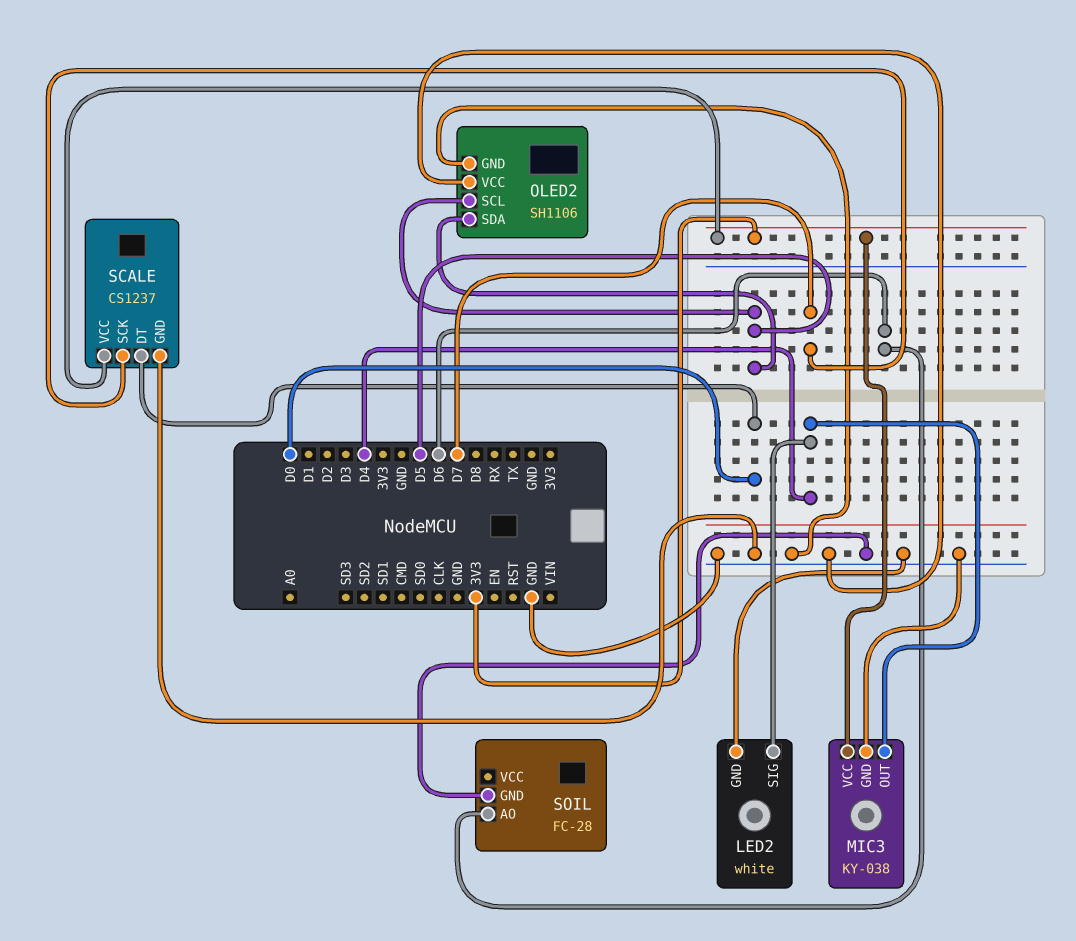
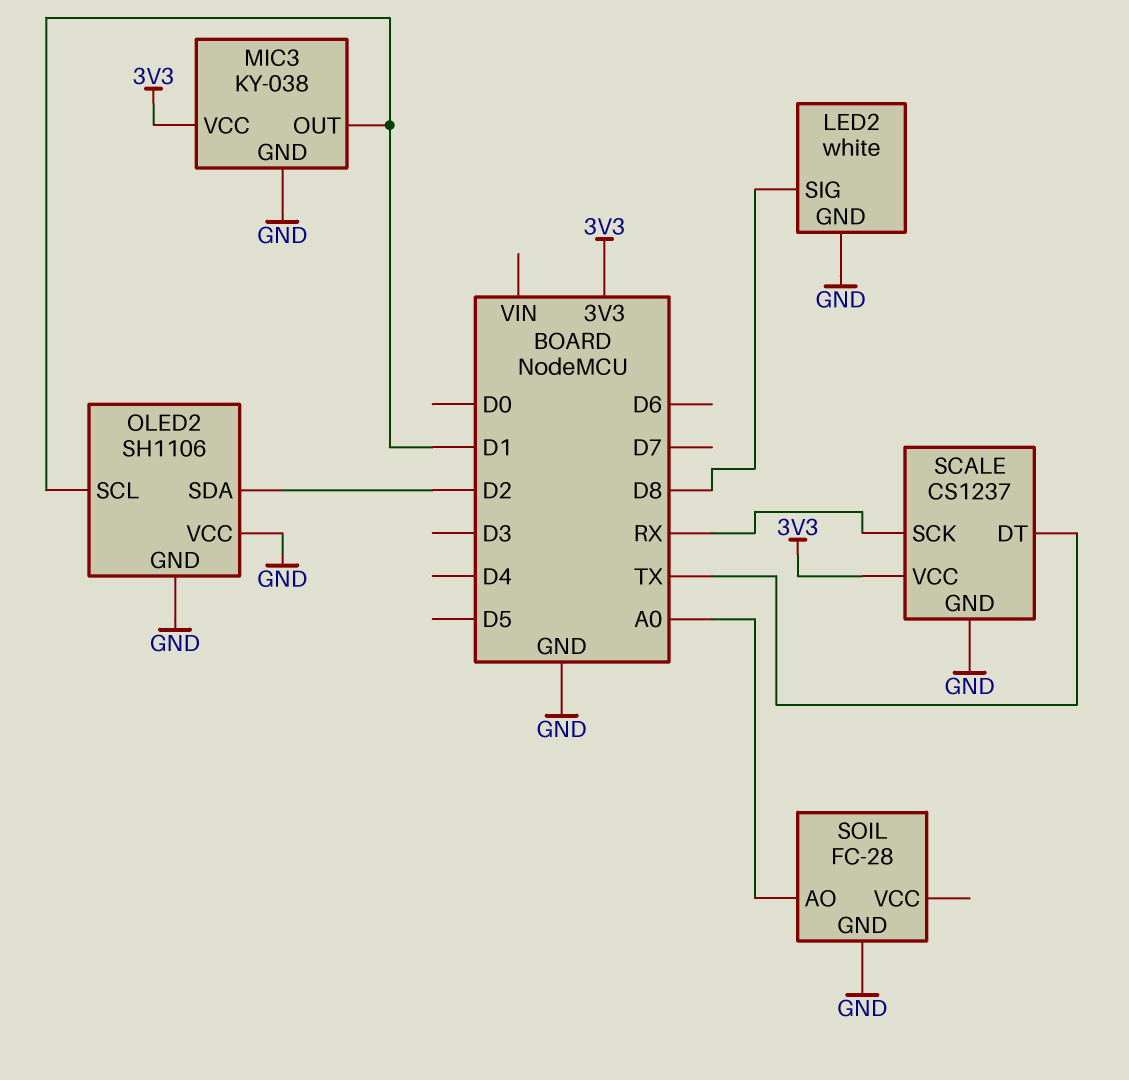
LED2 pin SIG: D4 -> D8
MIC3 pin OUT: D4 -> D1
OLED2 pin SCL: D5 -> D1
OLED2 pin SDA: D5 -> D2
SCALE pin DT: D0 -> TX
SCALE pin SCK: D7 -> RX
SOIL pin AO: D6 -> A0

